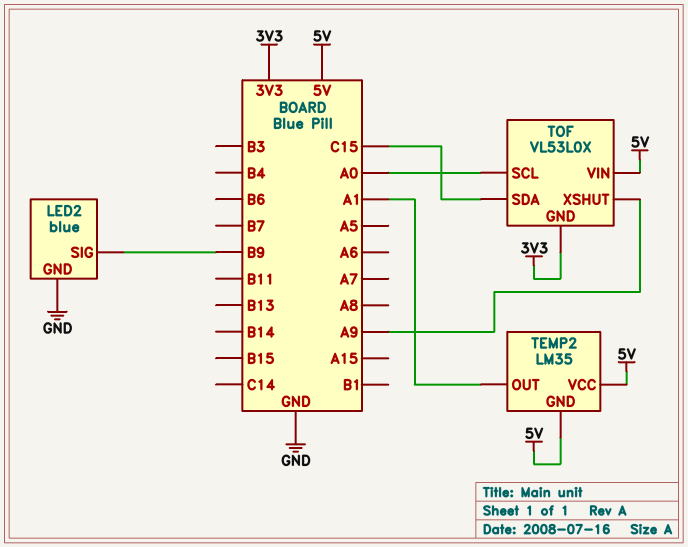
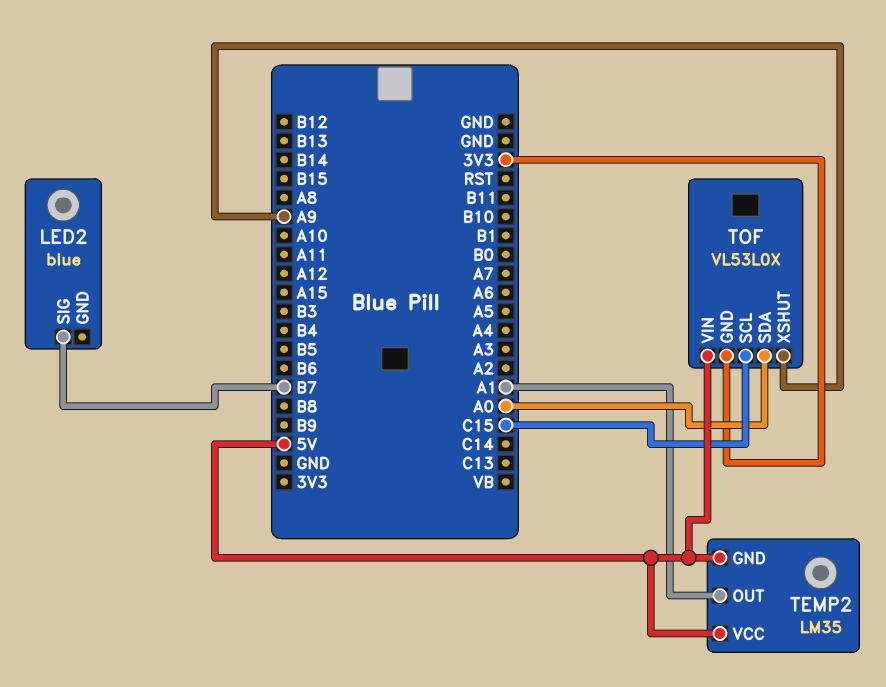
LED2 pin GND: GND -> none
LED2 pin SIG: B9 -> B7
TOF pin SCL: A0 -> C15
TOF pin SDA: C15 -> A0

